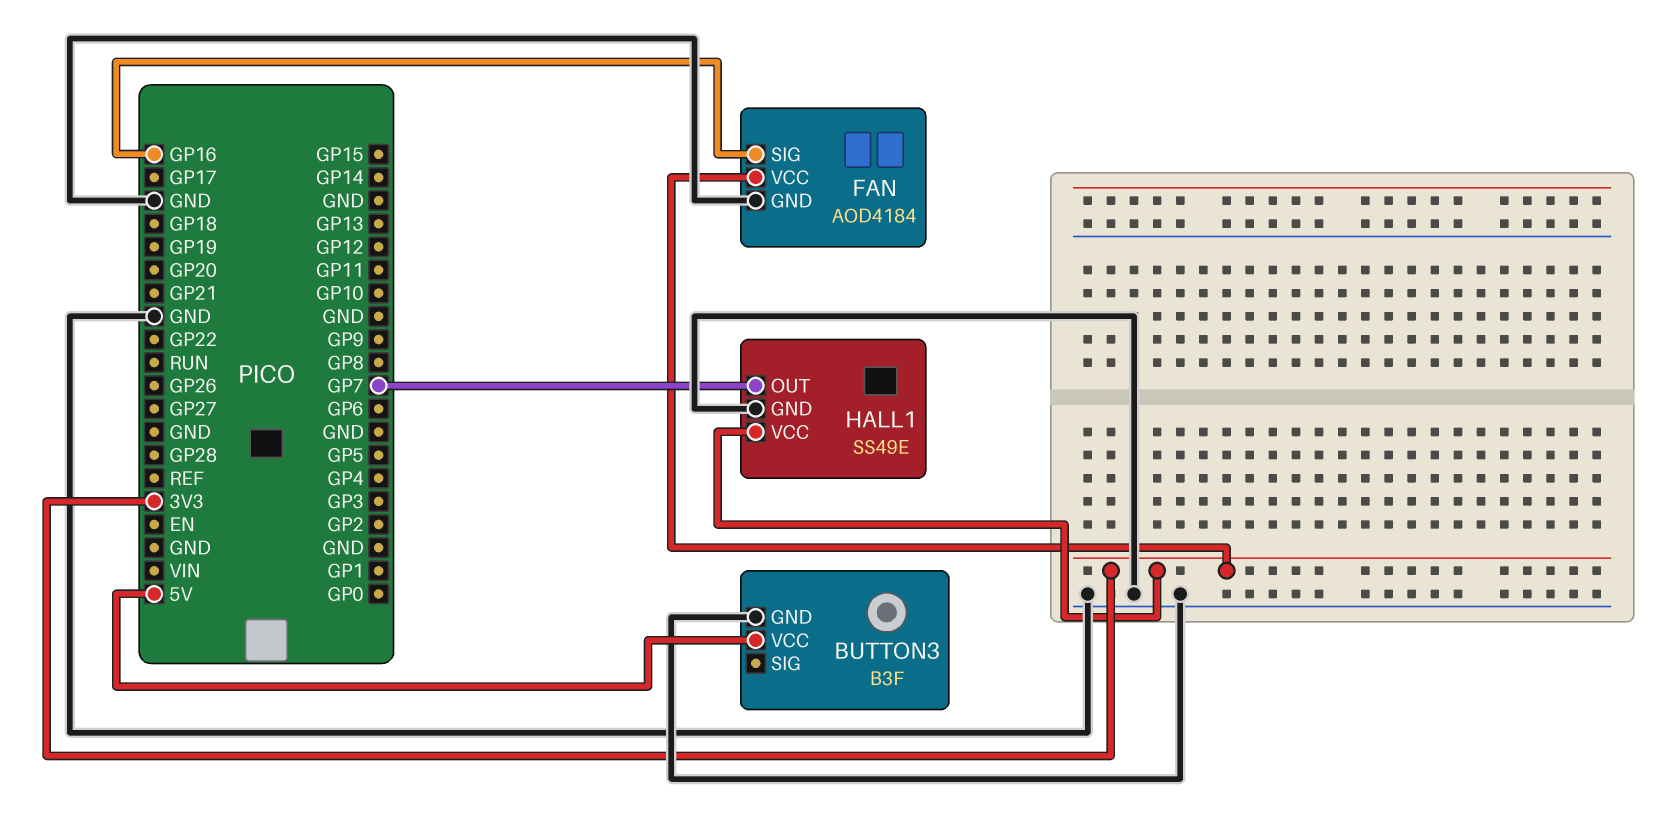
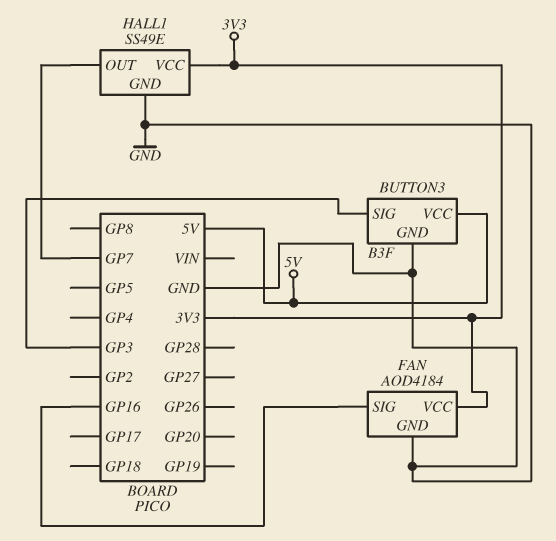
BUTTON3 pin SIG: none -> GP3

